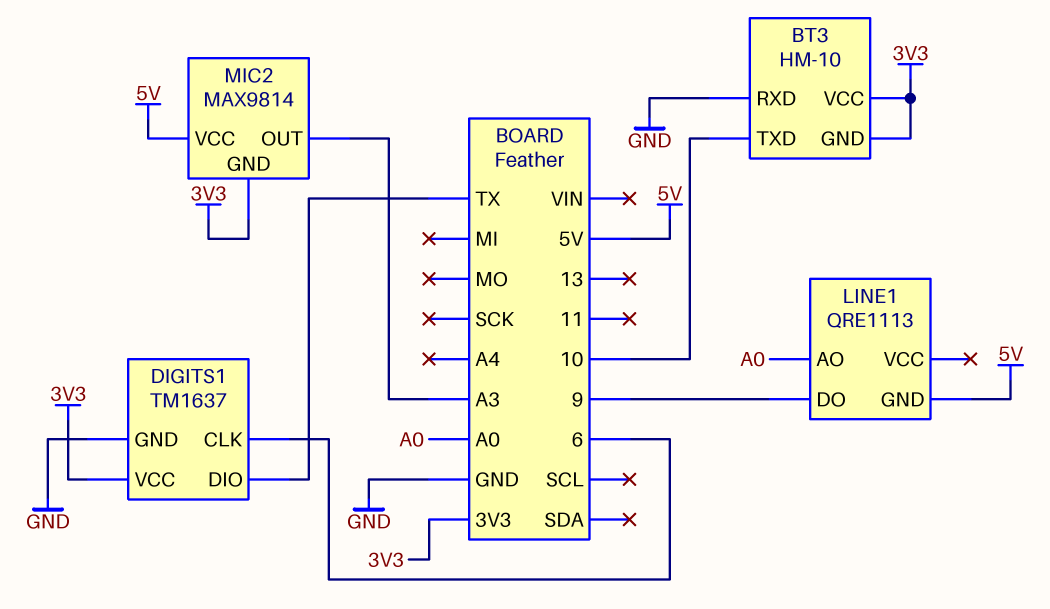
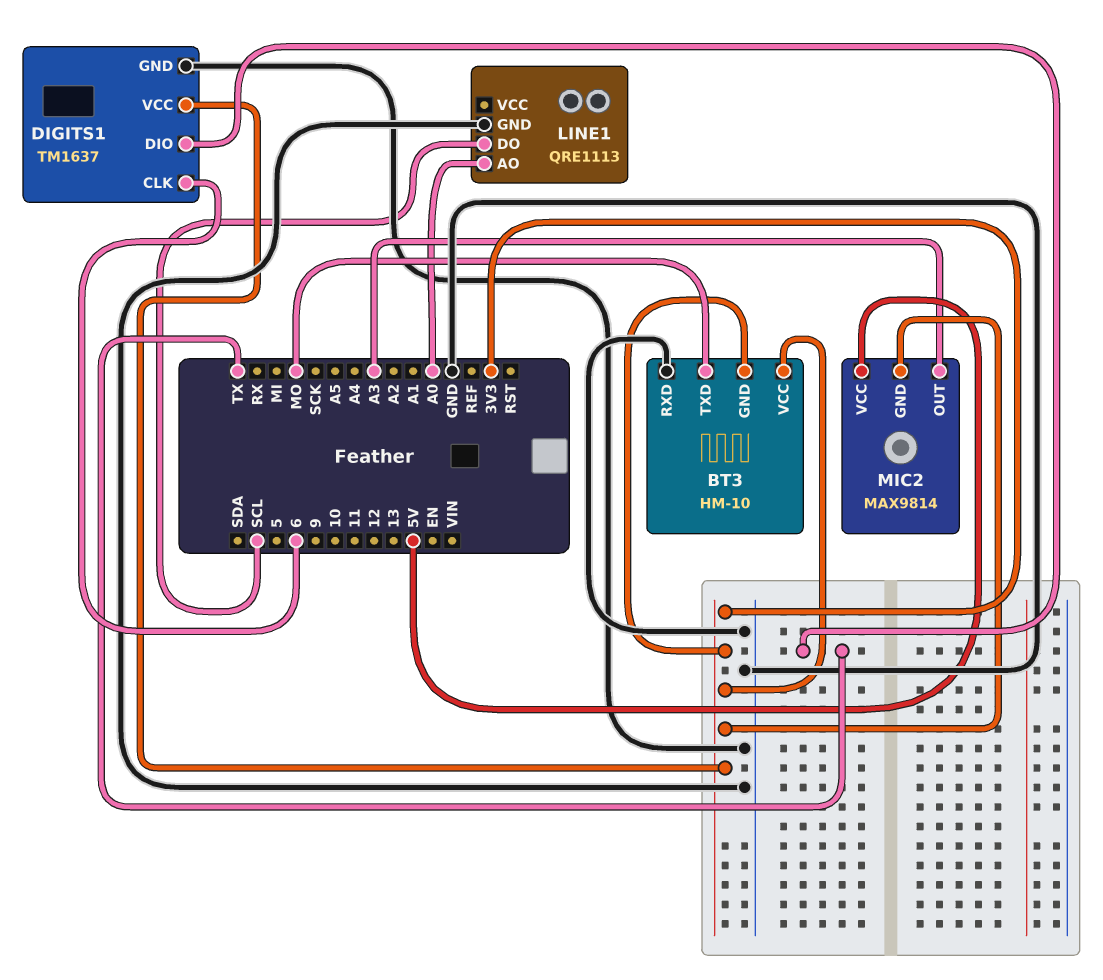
BT3 pin TXD: 10 -> MO
LINE1 pin DO: 9 -> SCL
LINE1 pin GND: 5V -> GND

